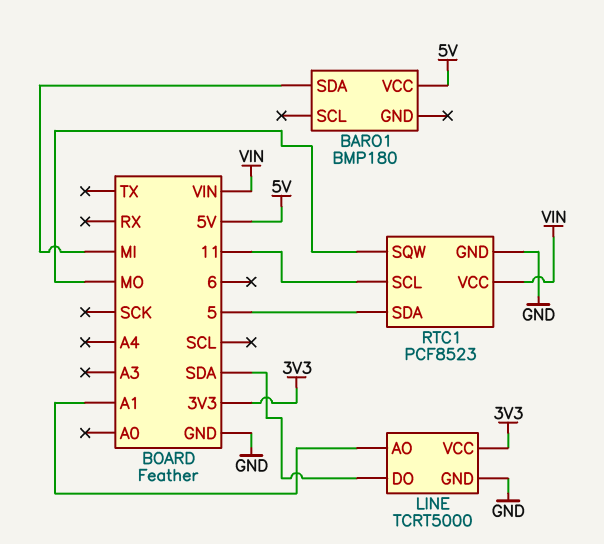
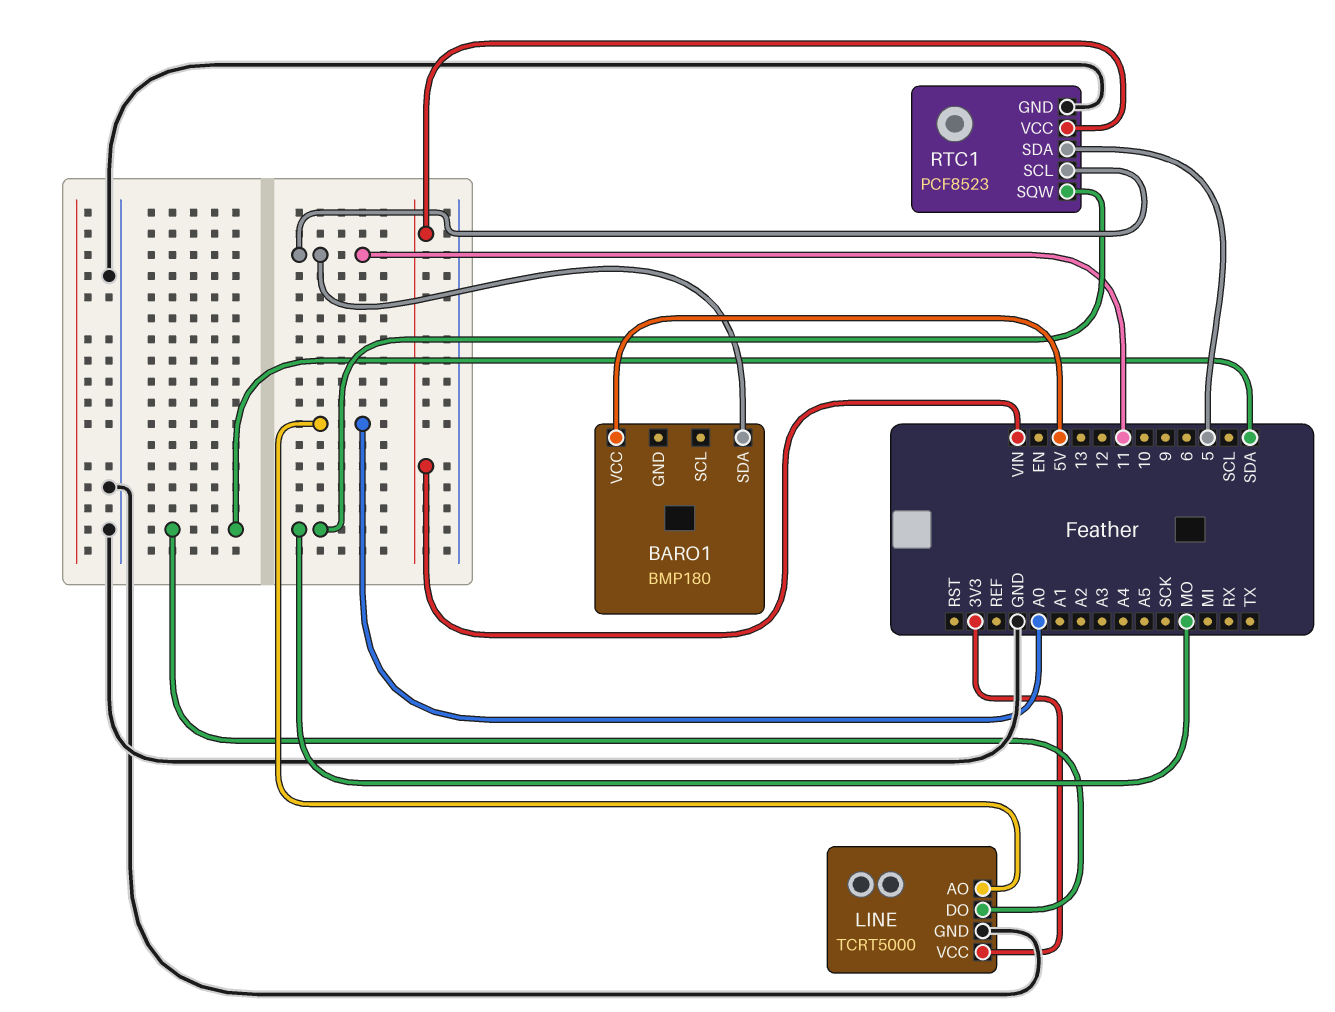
BARO1 pin SDA: MI -> 11
LINE pin AO: A1 -> A0

